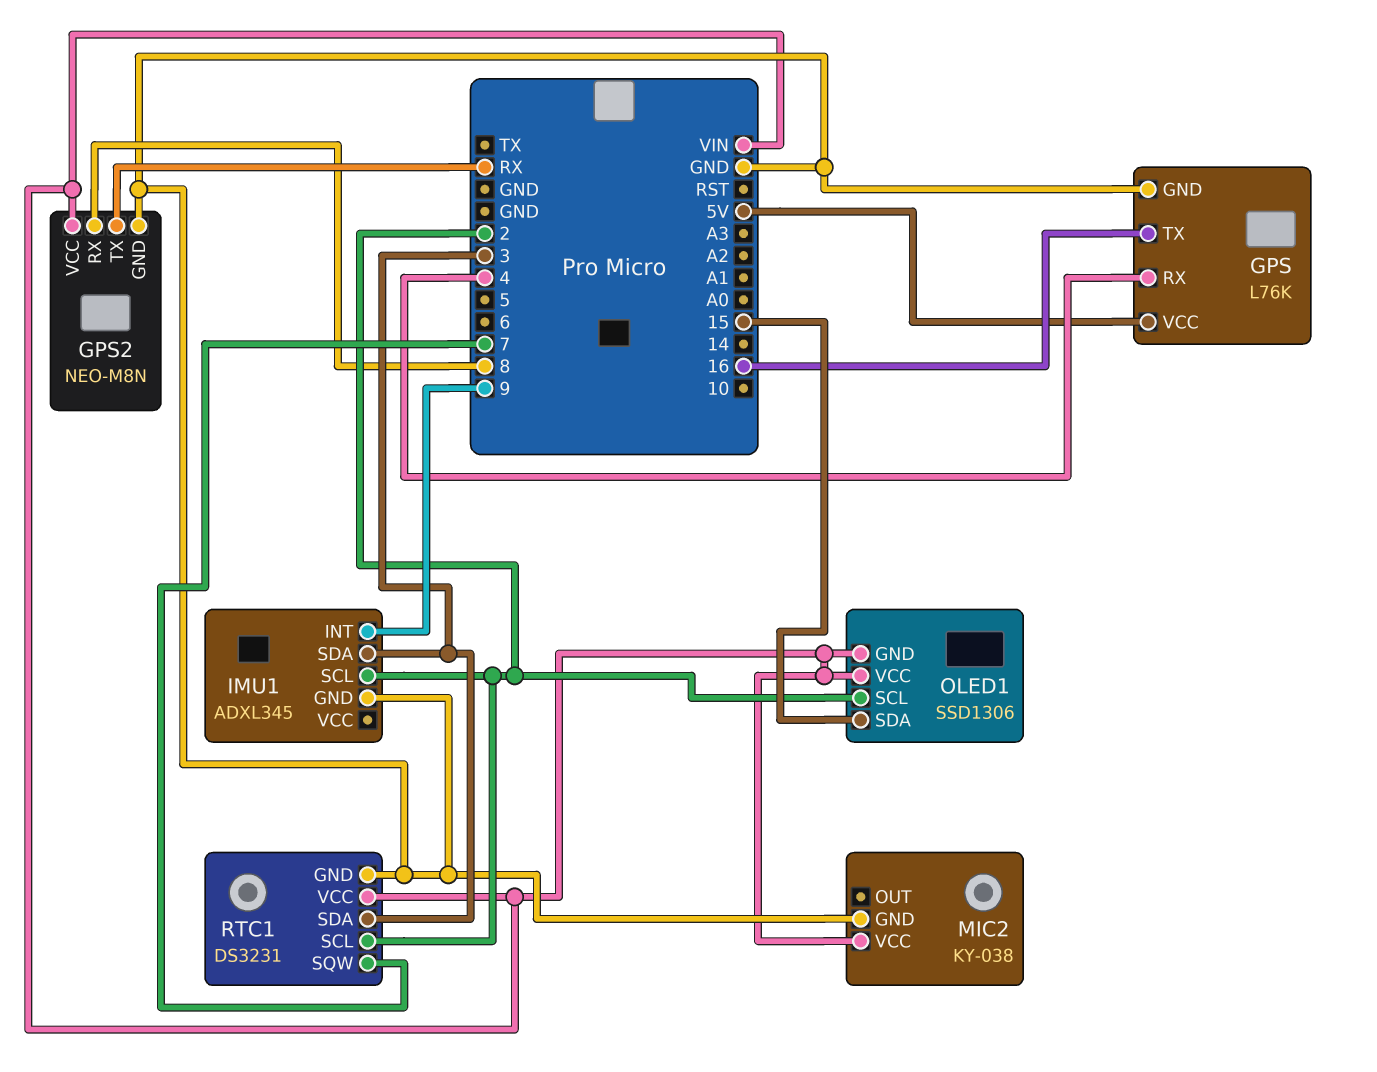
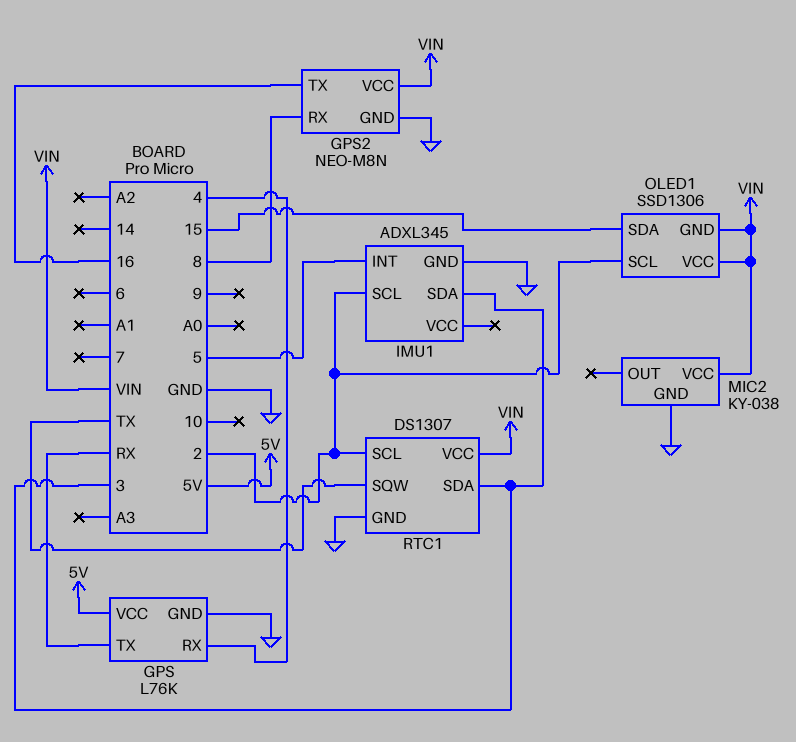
GPS pin TX: 16 -> RX
GPS2 pin TX: RX -> 16
IMU1 pin INT: 9 -> 5
RTC1: DS3231 -> DS1307
RTC1 pin SQW: 7 -> TX

